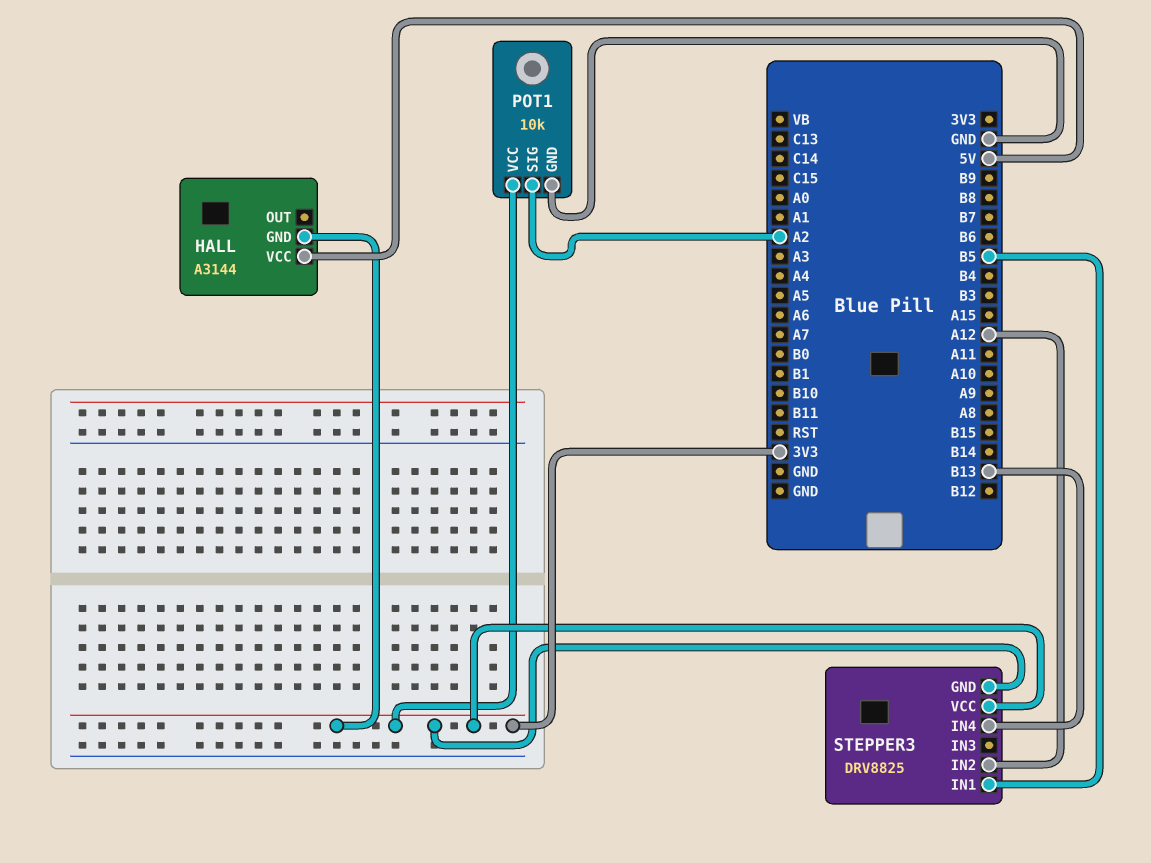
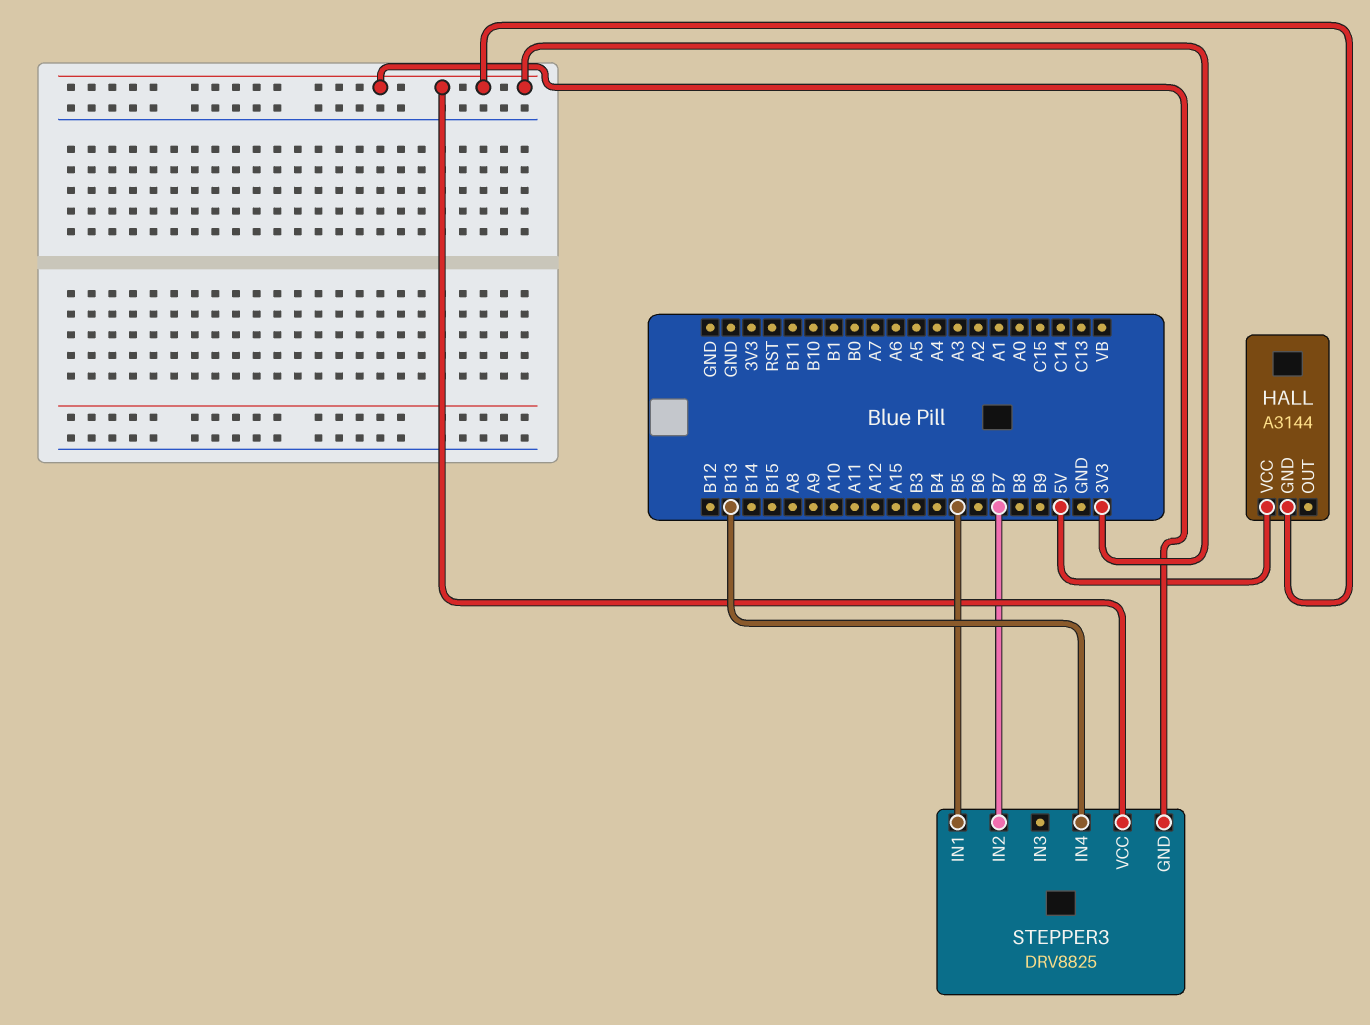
POT1: 10k -> none
POT1 pin GND: GND -> none
POT1 pin SIG: A2 -> none
POT1 pin VCC: 3V3 -> none
STEPPER3 pin IN2: A12 -> B7

